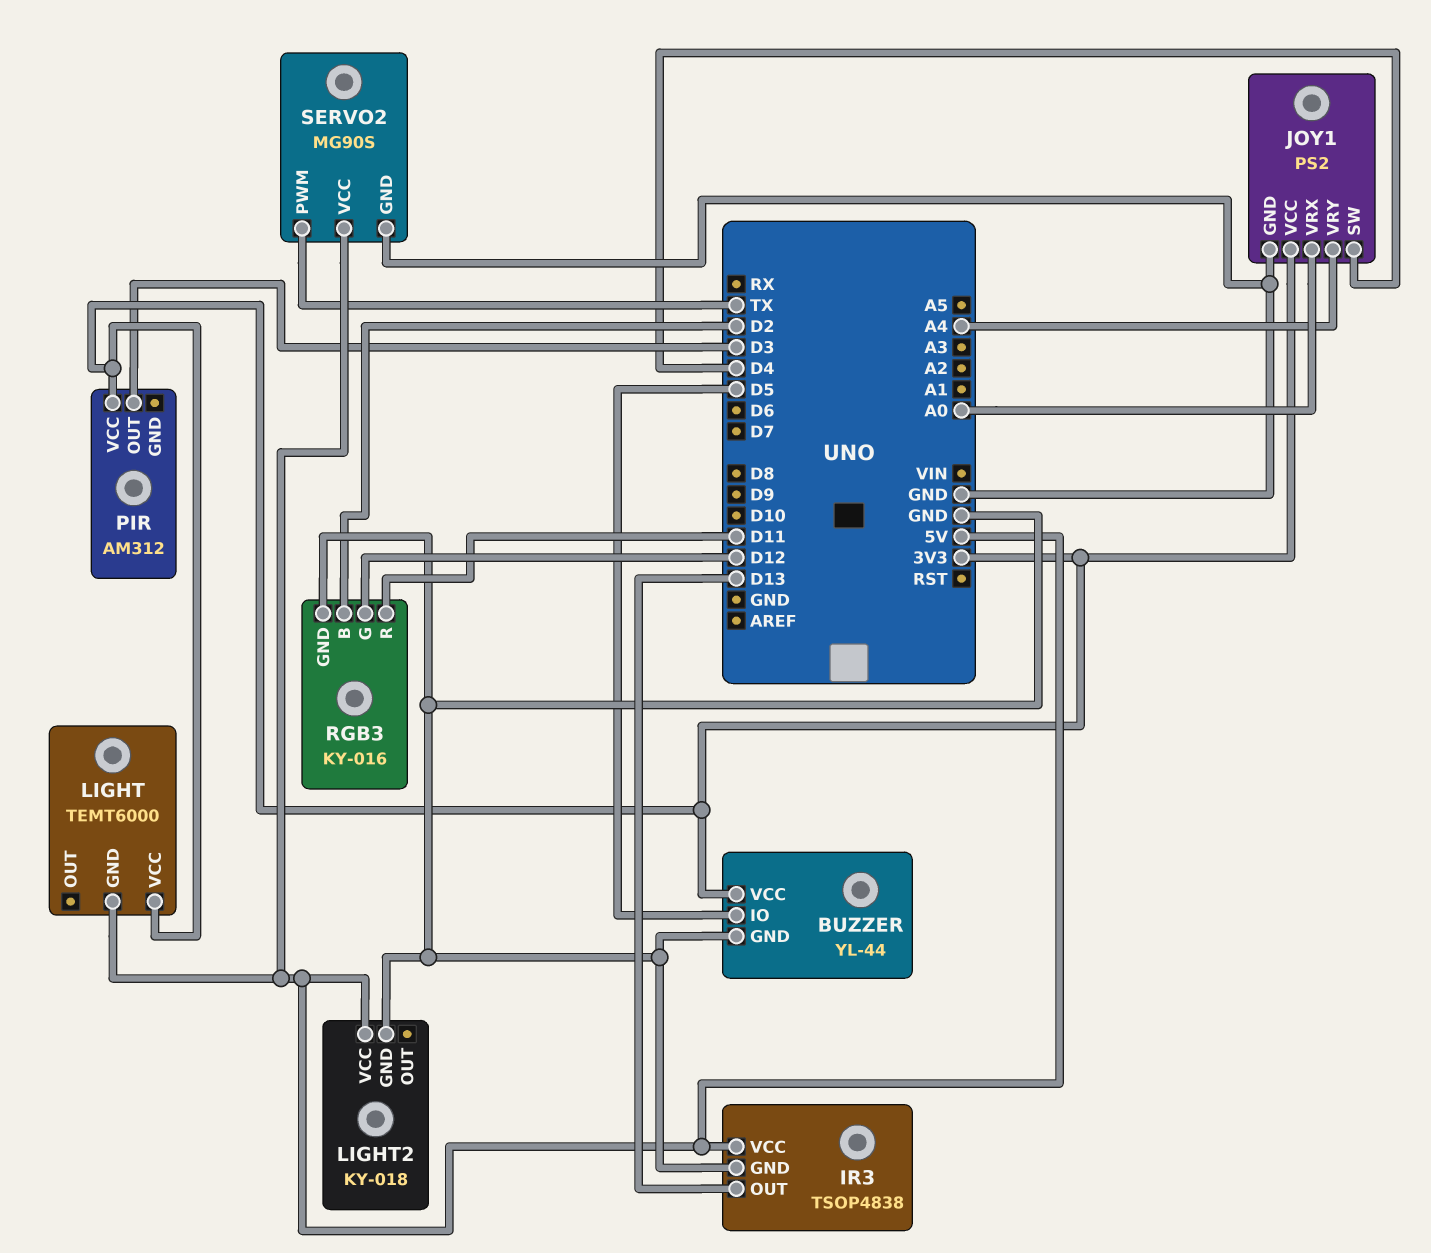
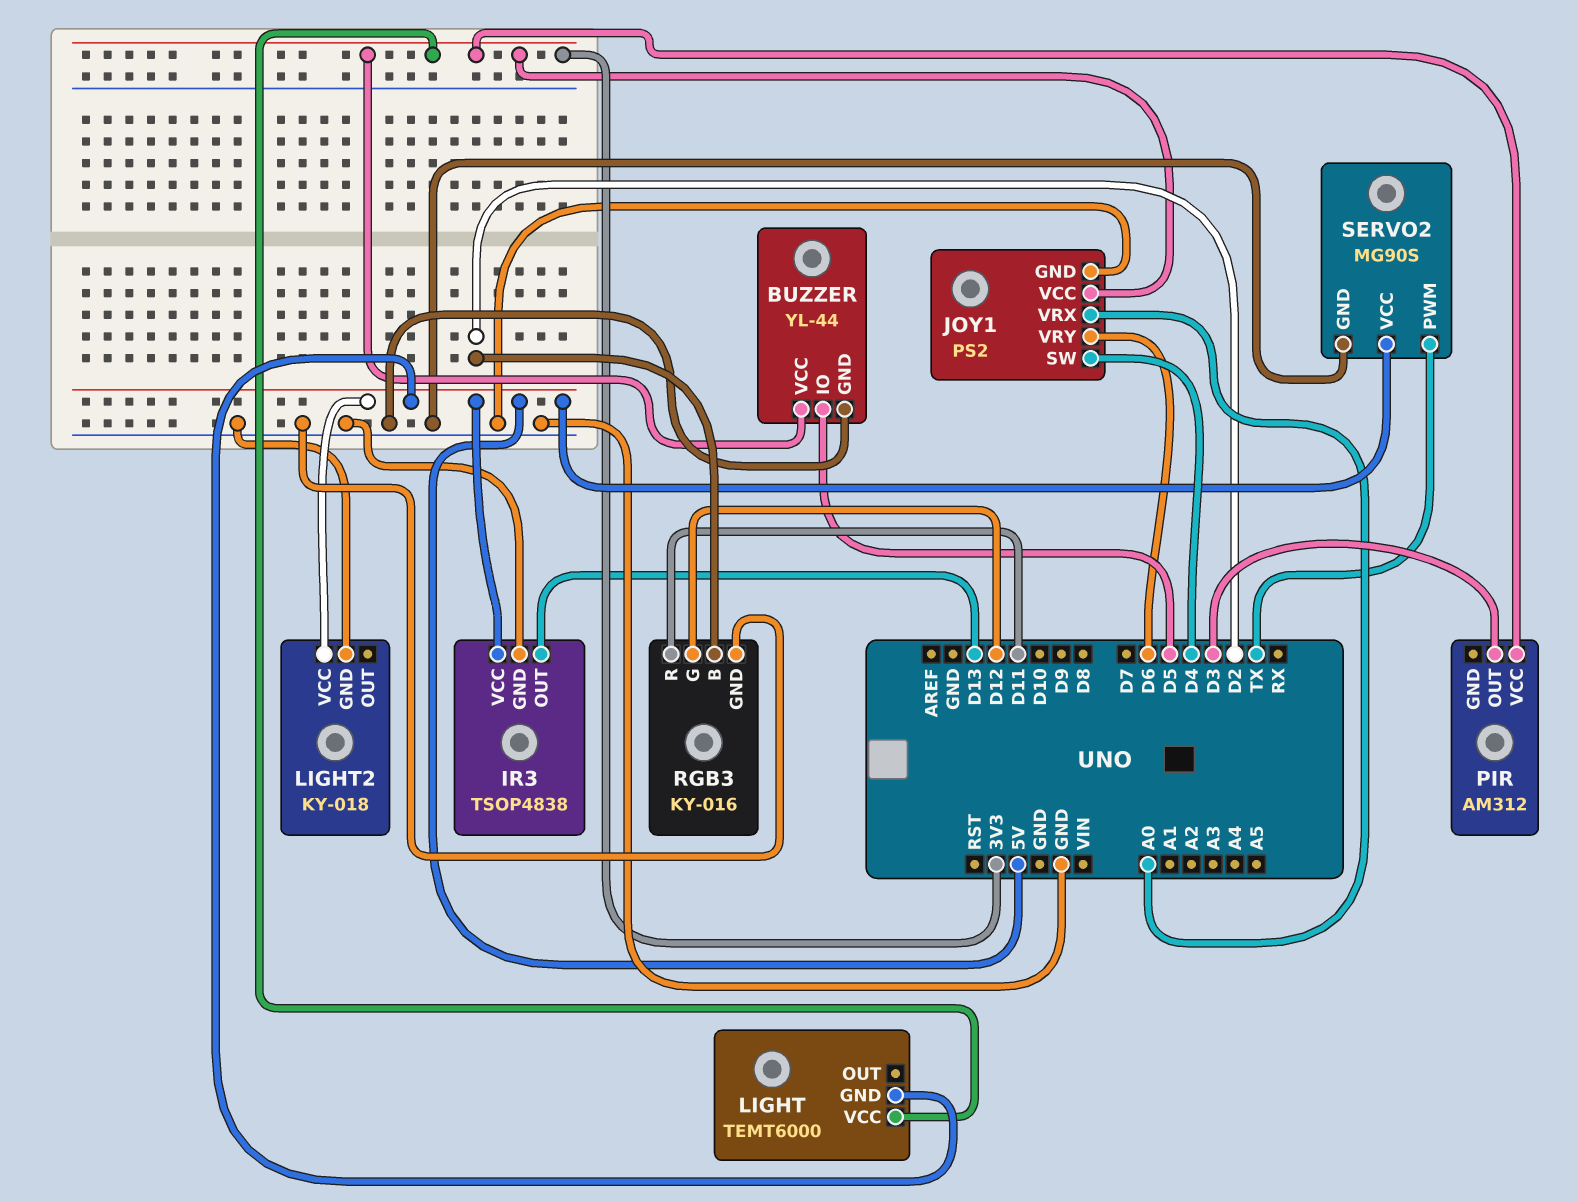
JOY1 pin VRY: A4 -> D6

